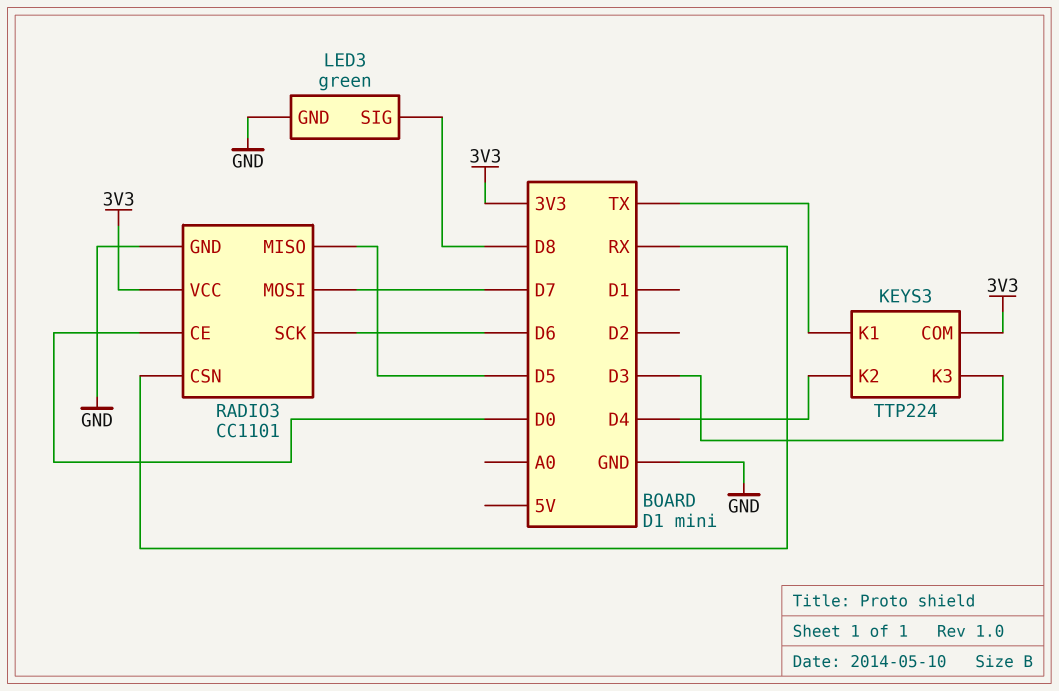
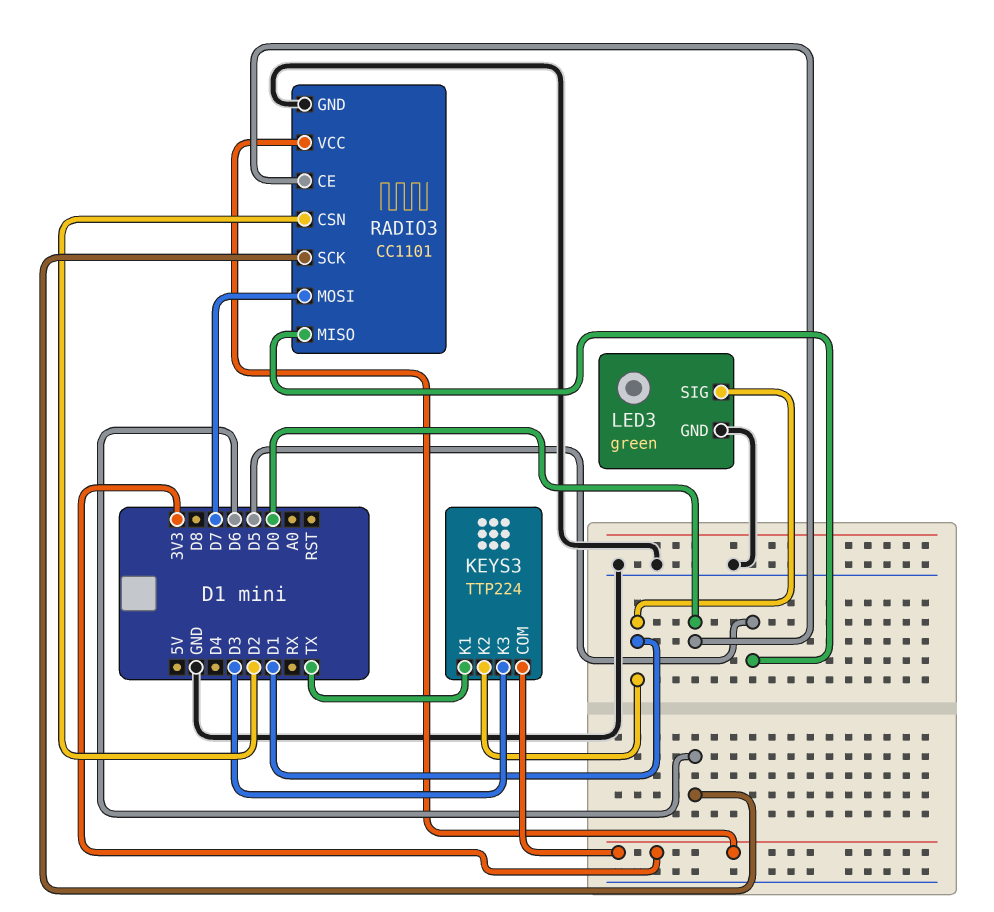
KEYS3 pin K2: D4 -> D1
LED3 pin SIG: D8 -> D1
RADIO3 pin CSN: RX -> D2

